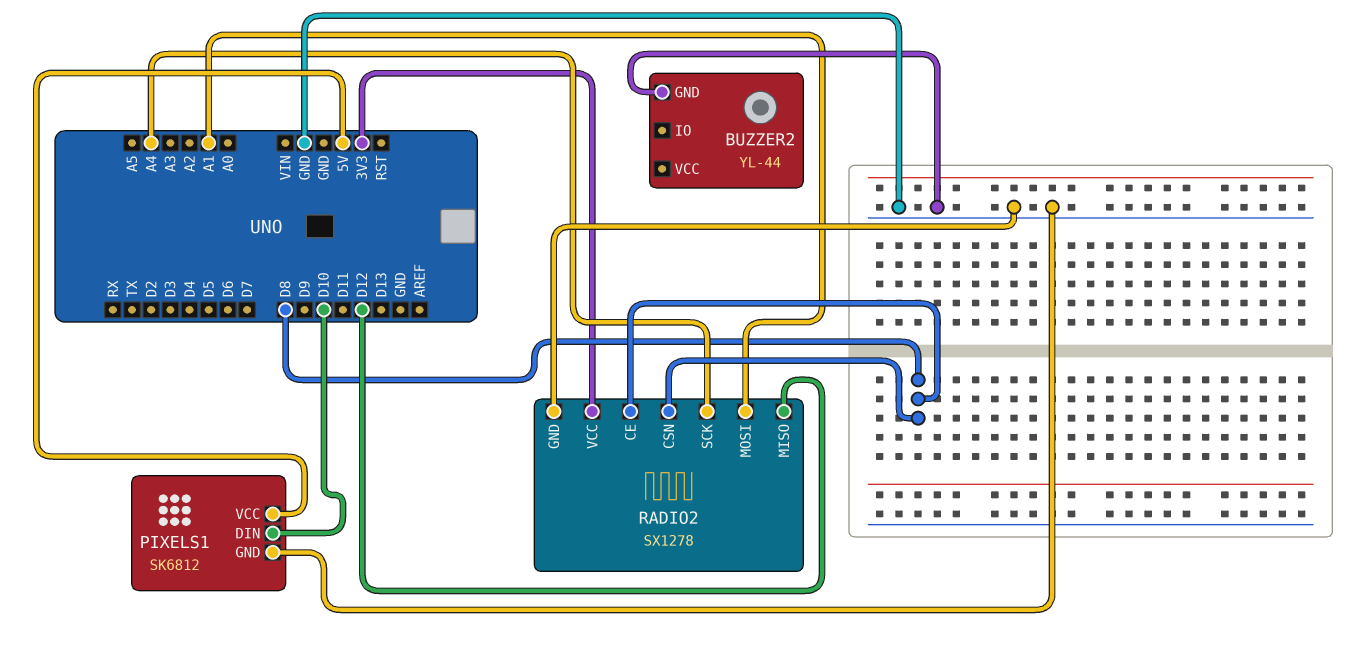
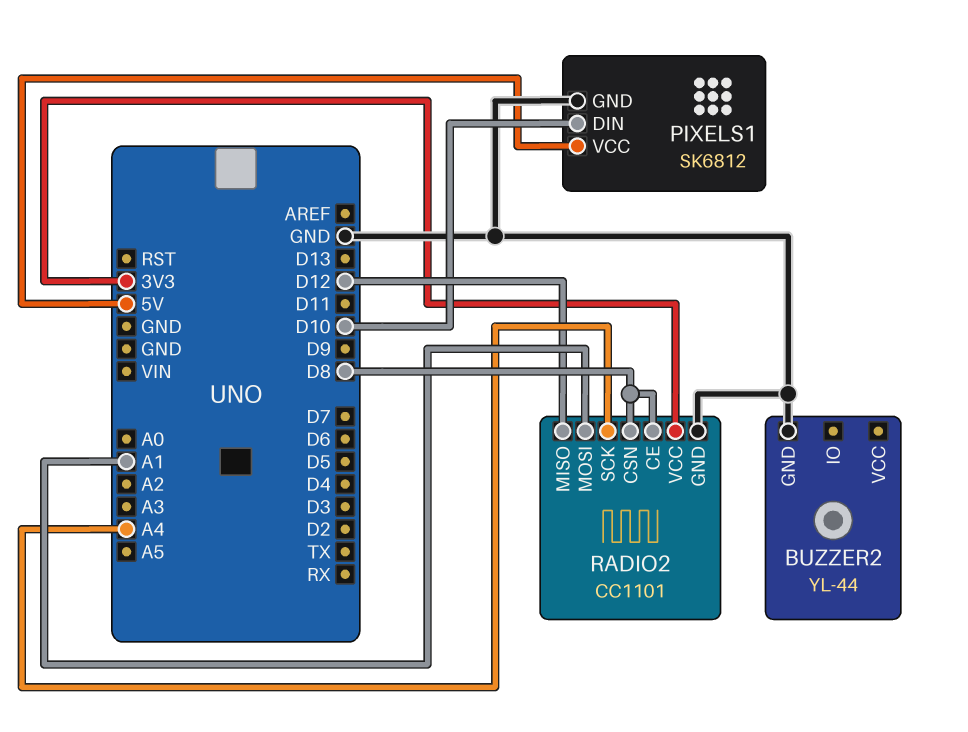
RADIO2: SX1278 -> CC1101

